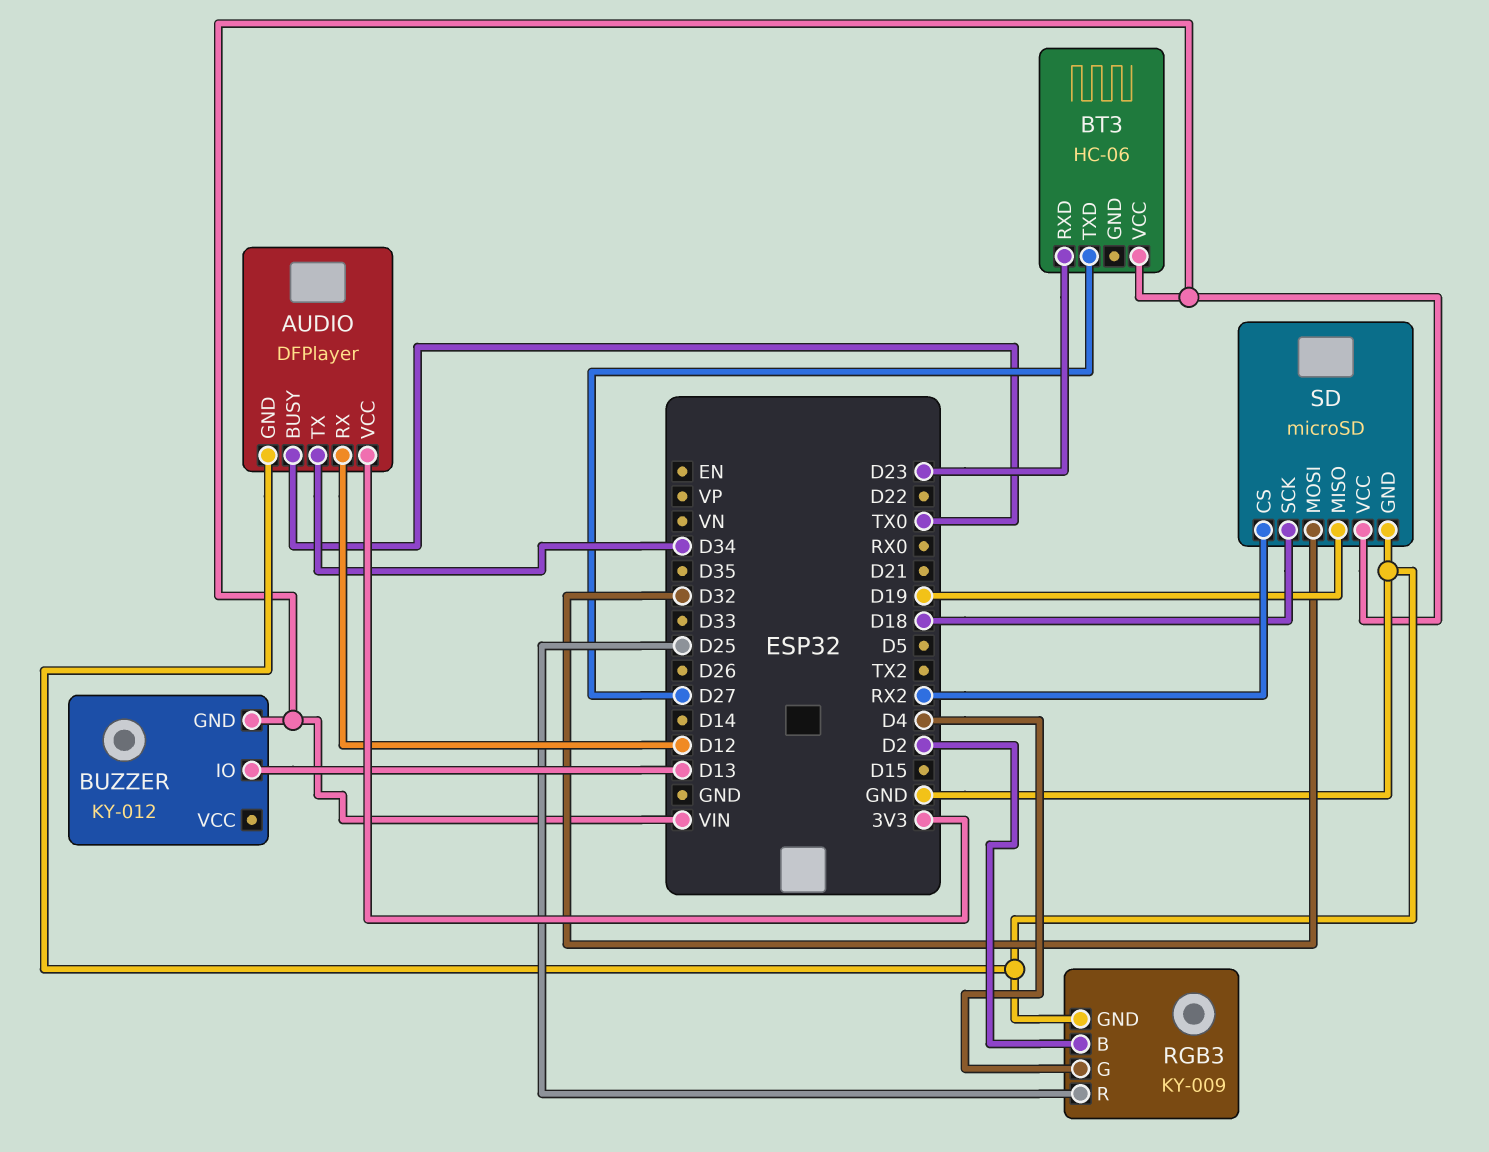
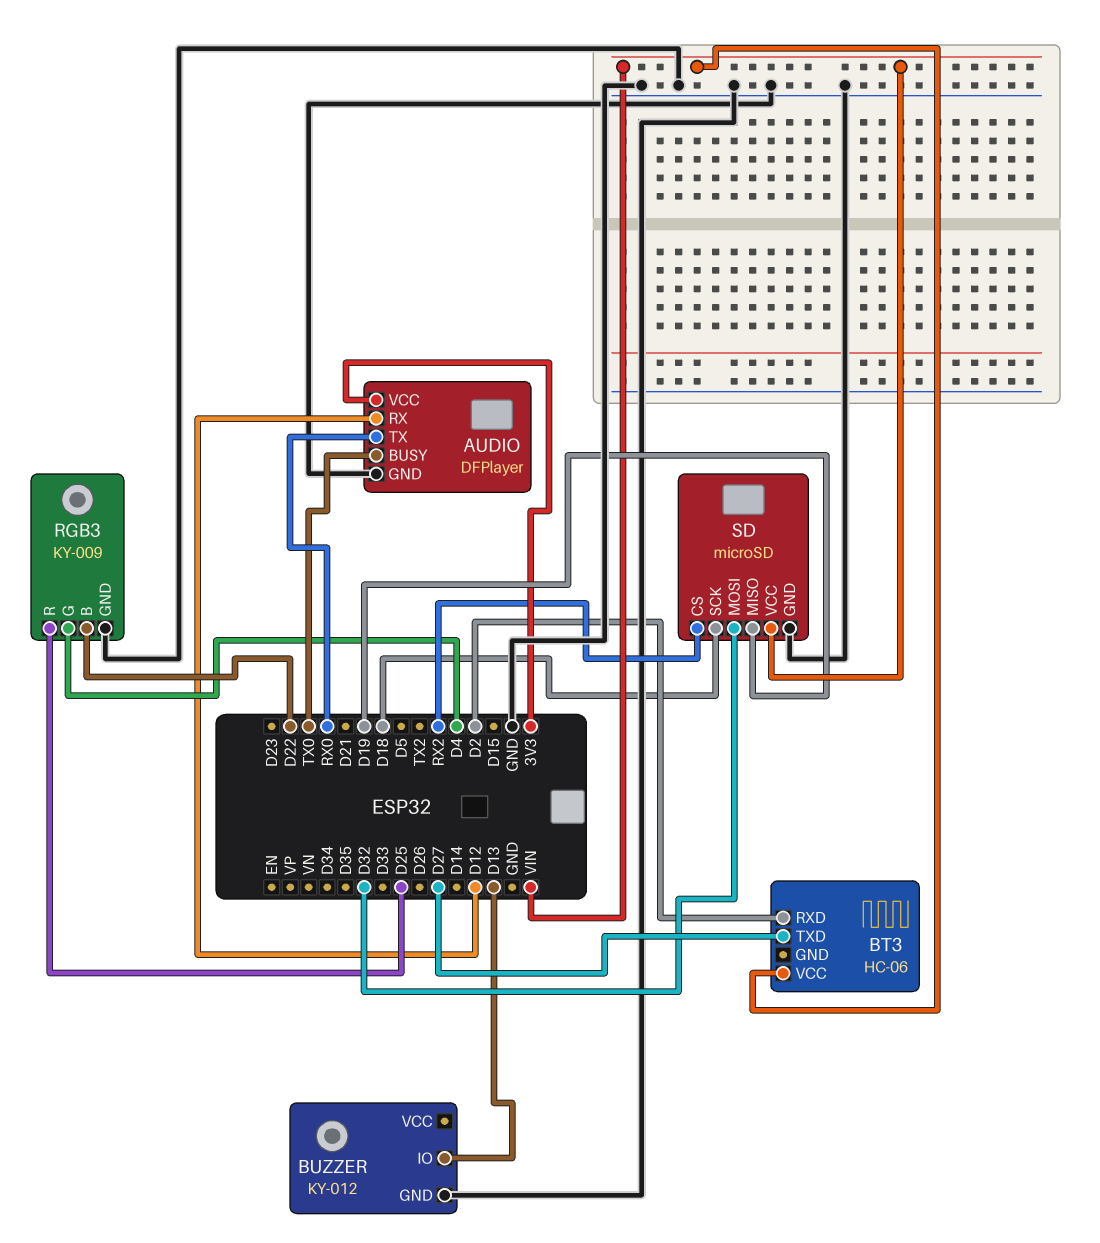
AUDIO pin TX: D34 -> RX0
BT3 pin RXD: D23 -> D2
BUZZER pin GND: VIN -> GND
RGB3 pin B: D2 -> D22

